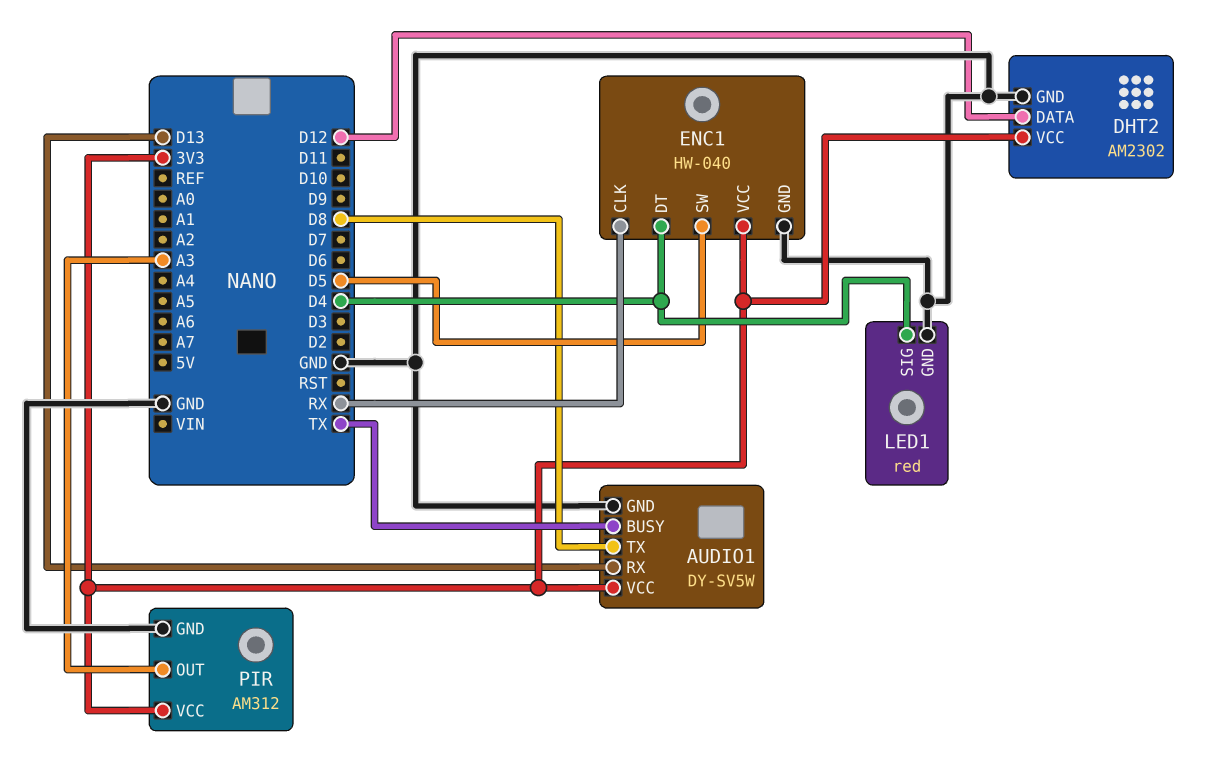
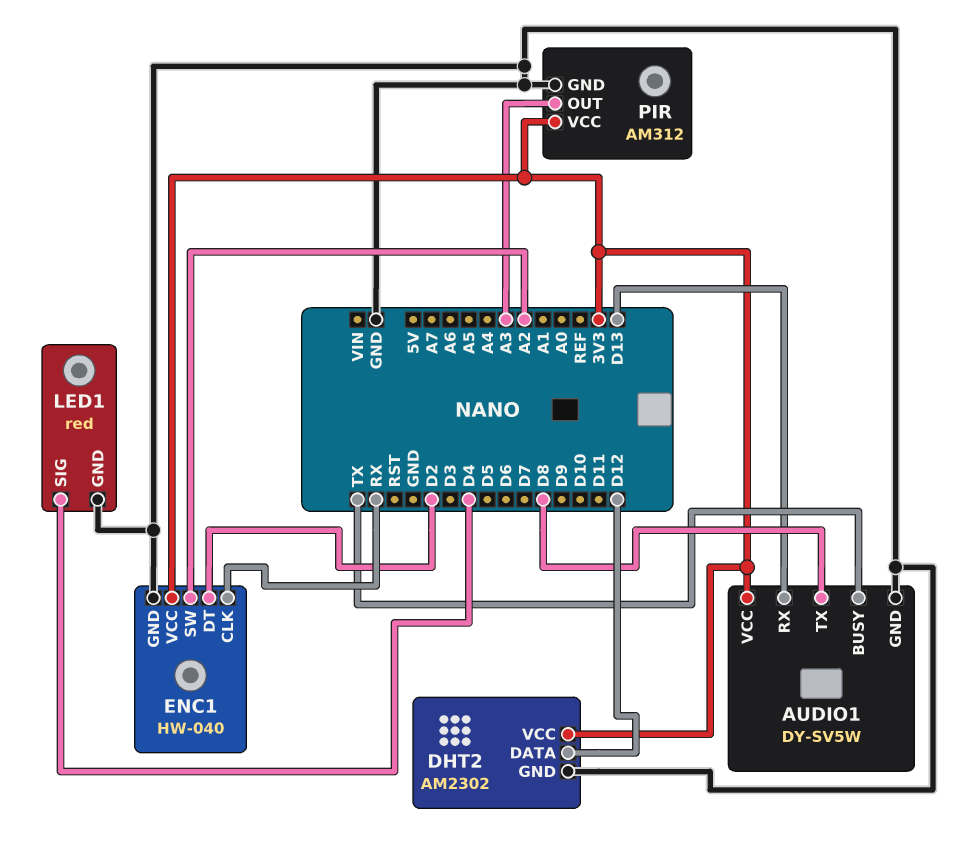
ENC1 pin DT: D4 -> D2
ENC1 pin SW: D5 -> A2

